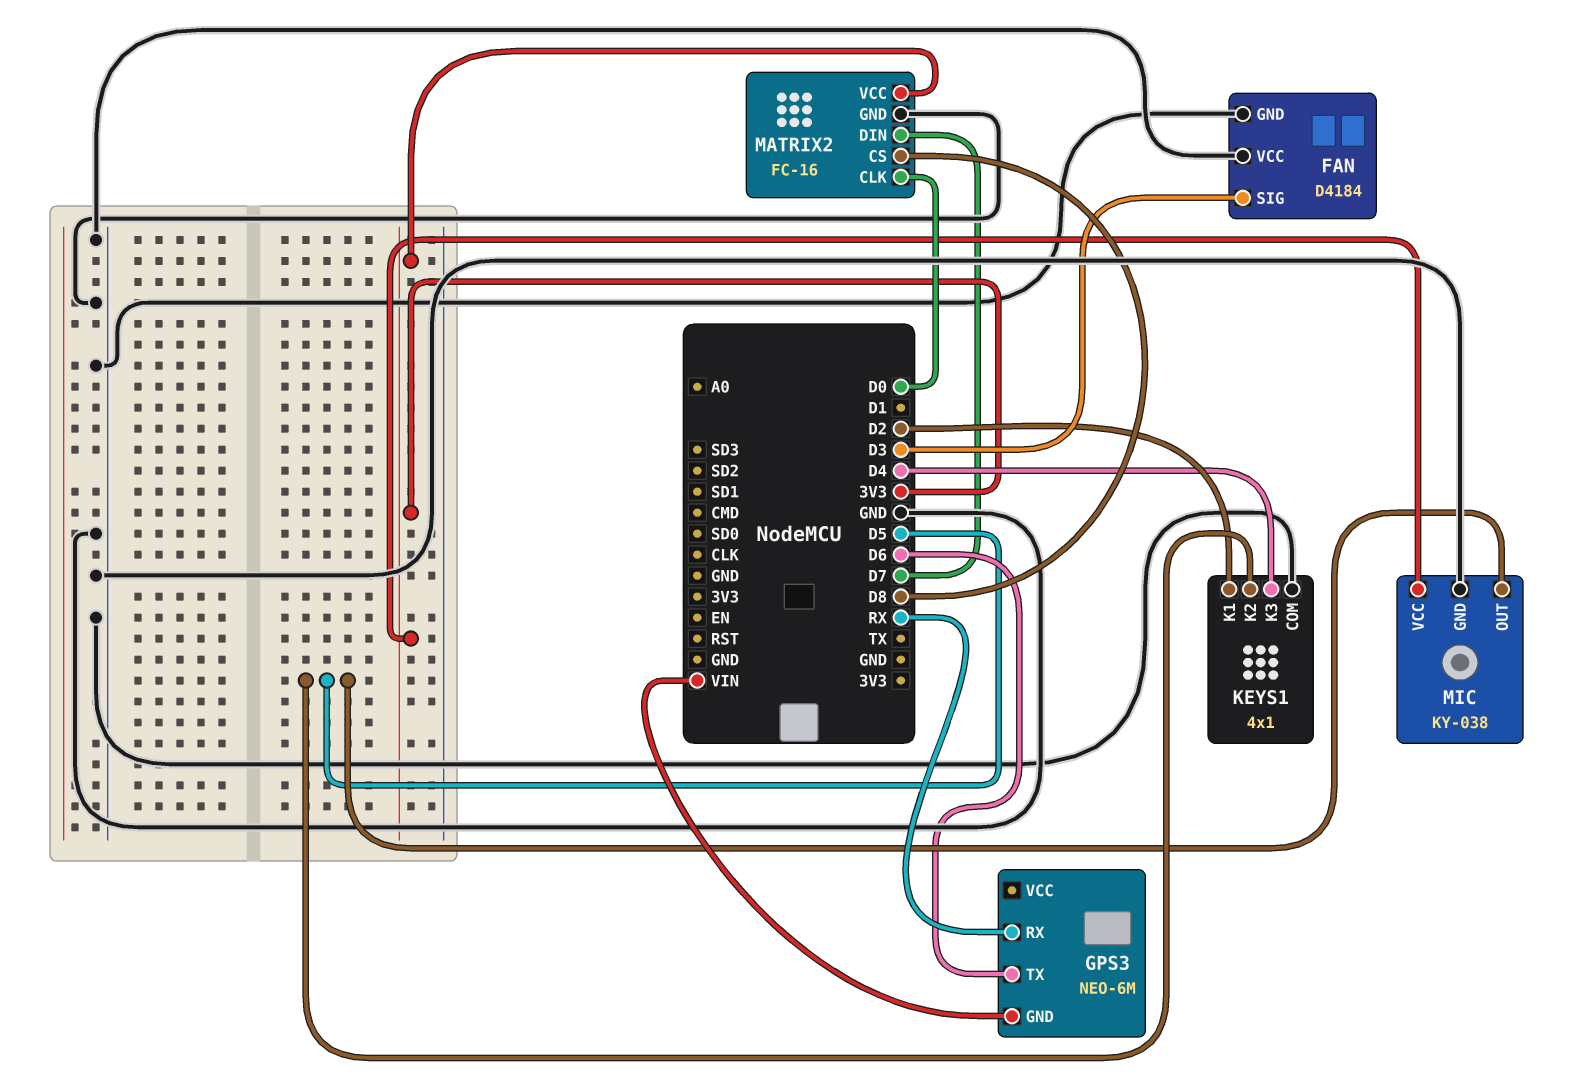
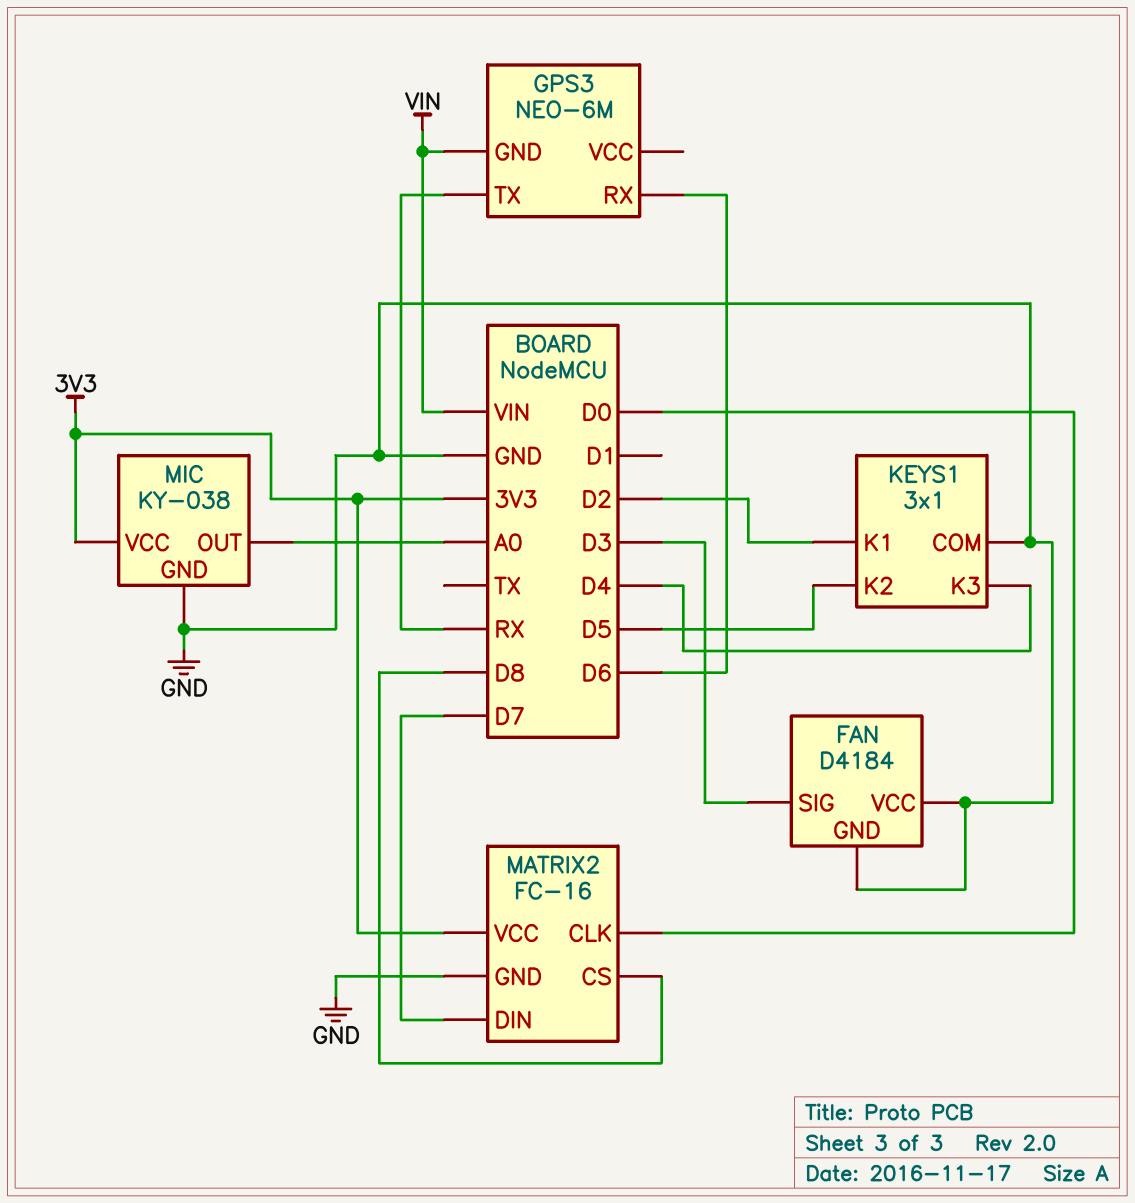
GPS3 pin RX: RX -> D6
GPS3 pin TX: D6 -> RX
KEYS1: 4x1 -> 3x1
MIC pin OUT: D5 -> A0

